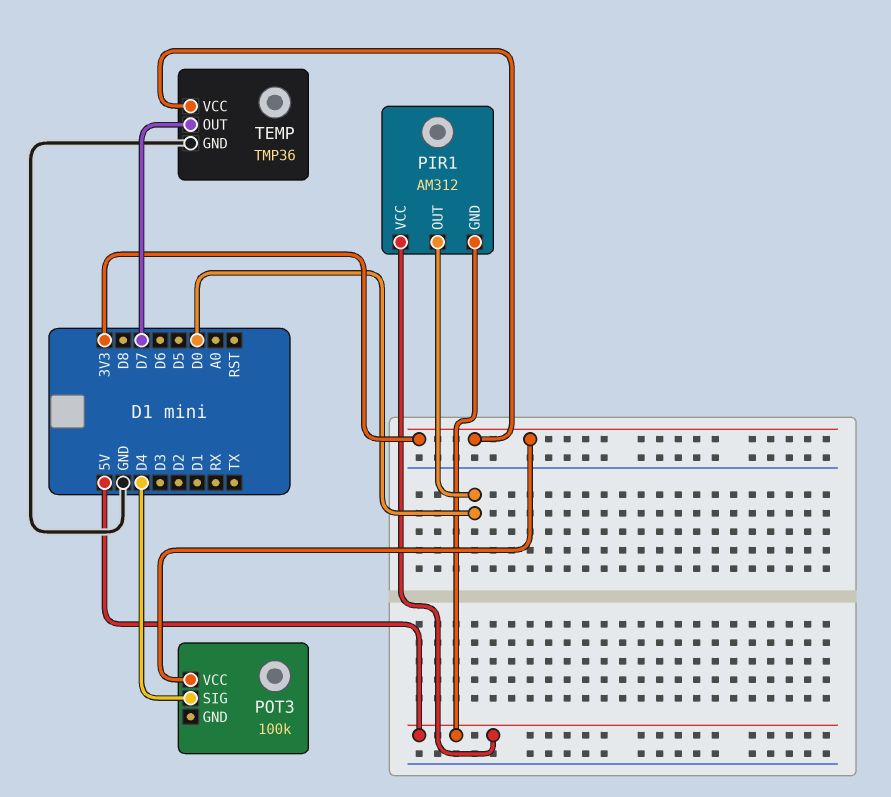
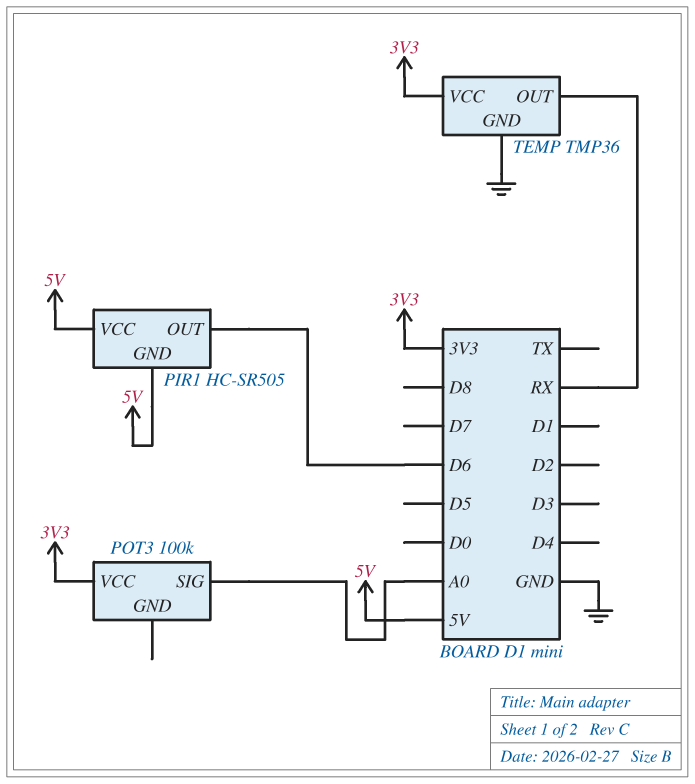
PIR1: AM312 -> HC-SR505
PIR1 pin OUT: D0 -> D6
POT3 pin SIG: D4 -> A0
TEMP pin OUT: D7 -> RX

